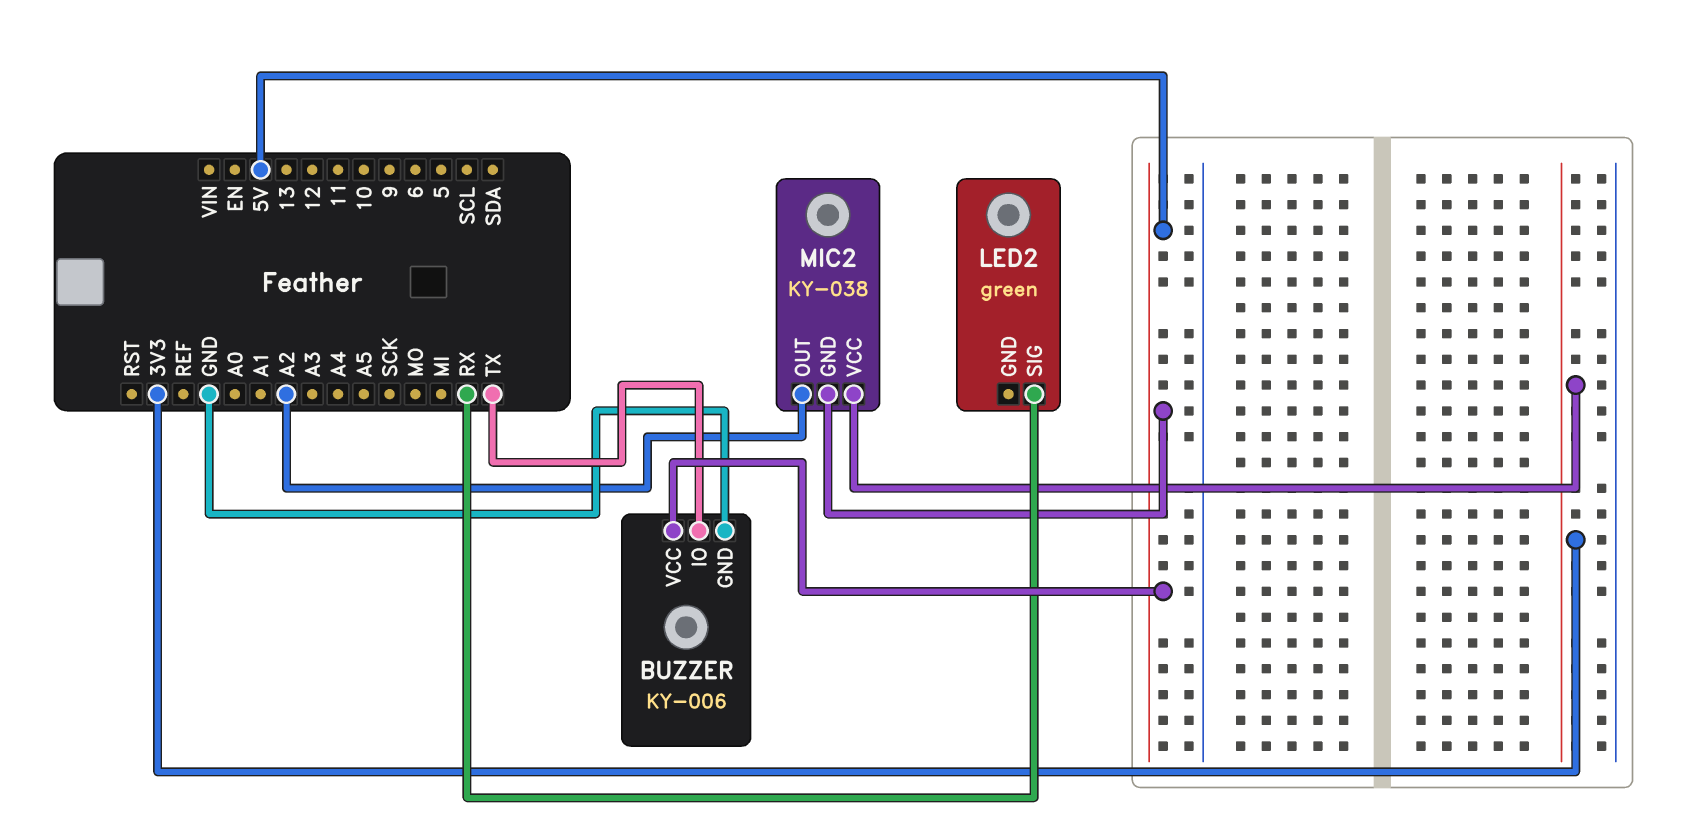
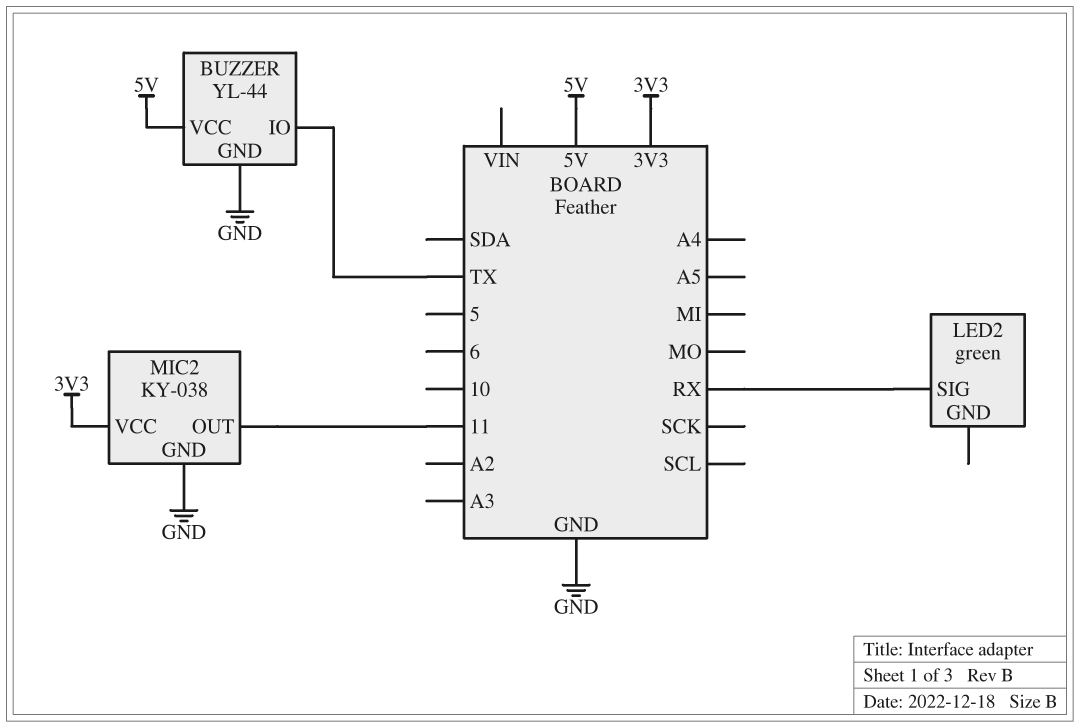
BUZZER: KY-006 -> YL-44
MIC2 pin GND: 5V -> GND
MIC2 pin OUT: A2 -> 11

